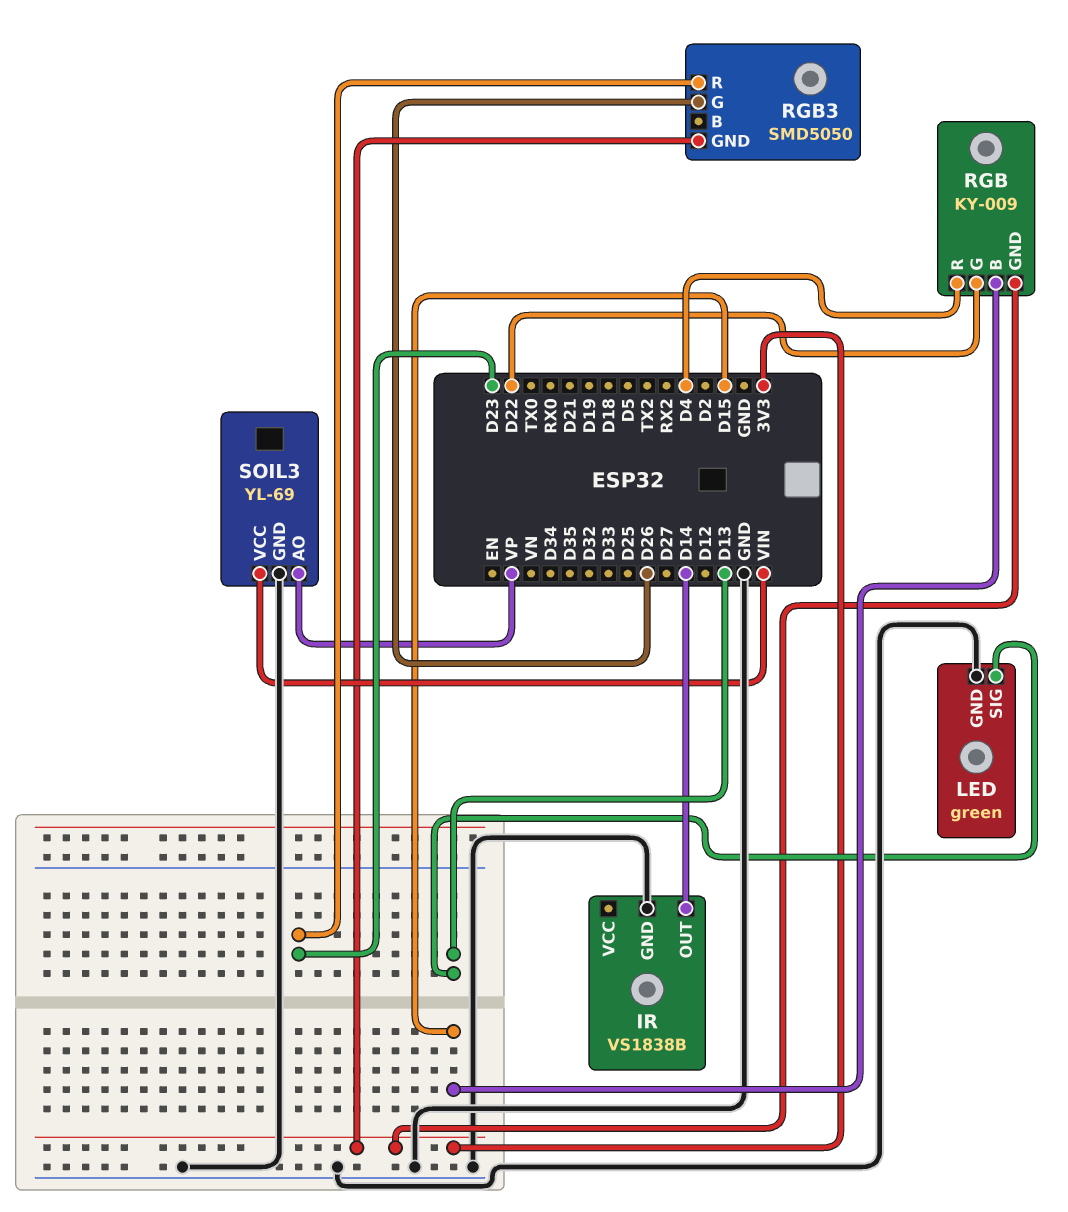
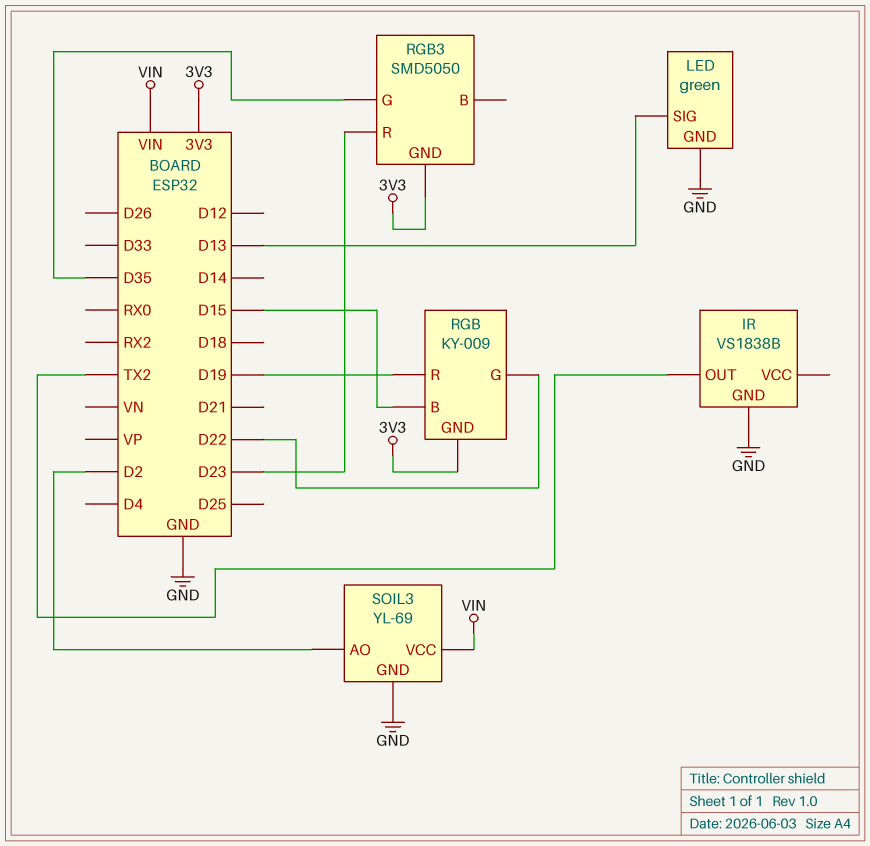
IR pin OUT: D14 -> TX2
RGB pin R: D4 -> D19
RGB3 pin G: D26 -> D35
SOIL3 pin AO: VP -> D2

